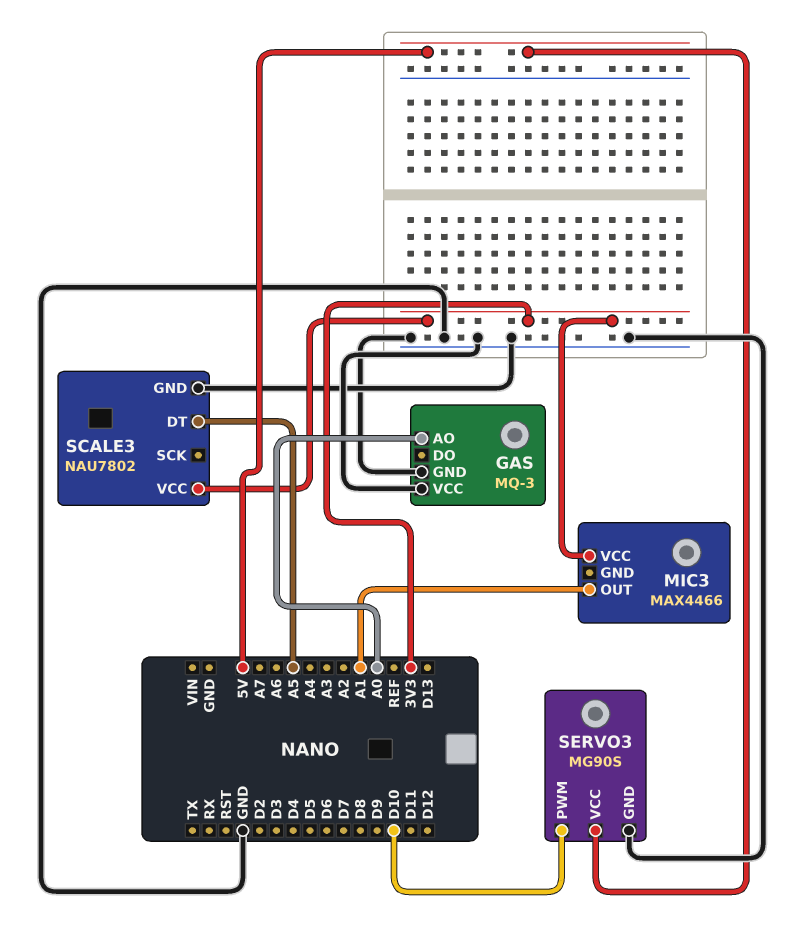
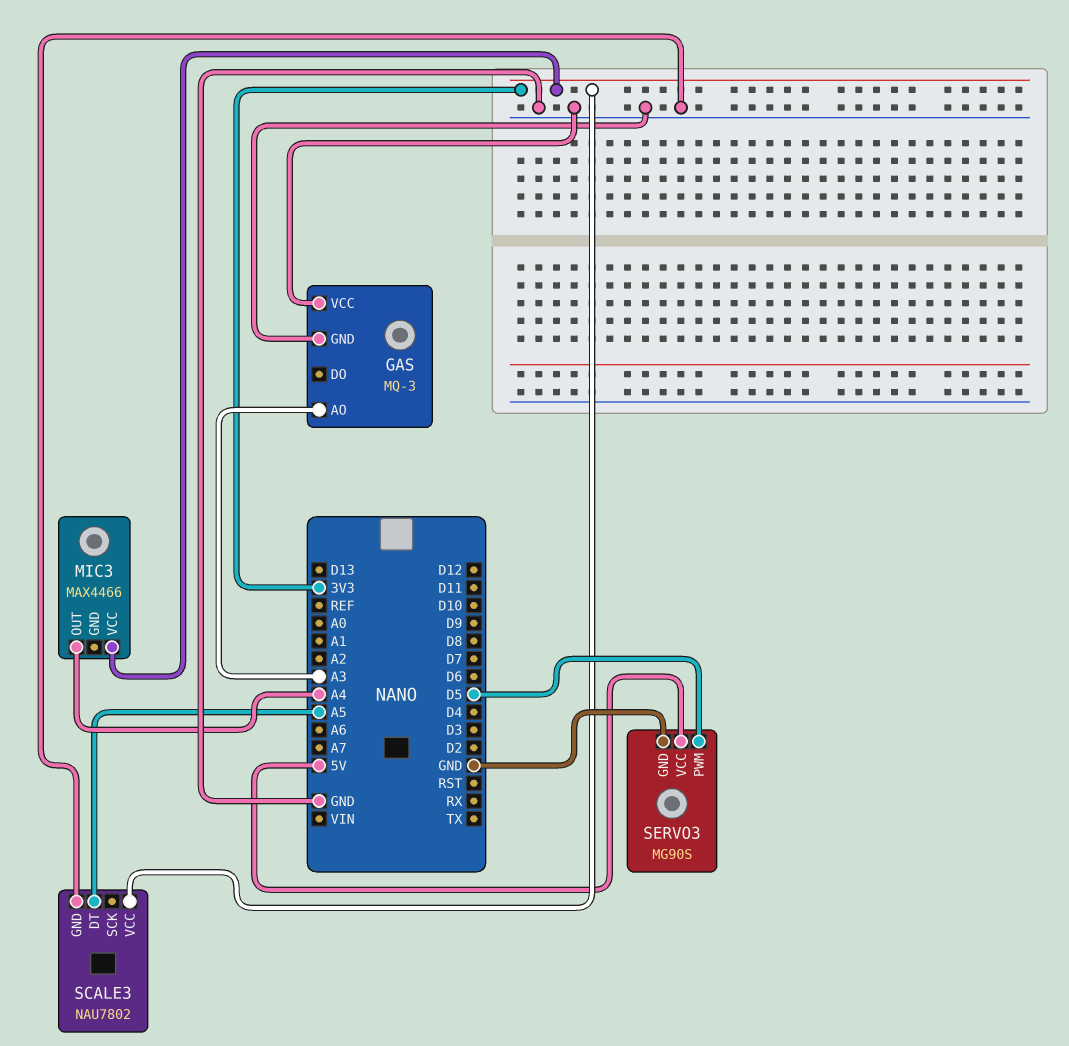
GAS pin AO: A0 -> A3
MIC3 pin OUT: A1 -> A4
SERVO3 pin PWM: D10 -> D5

